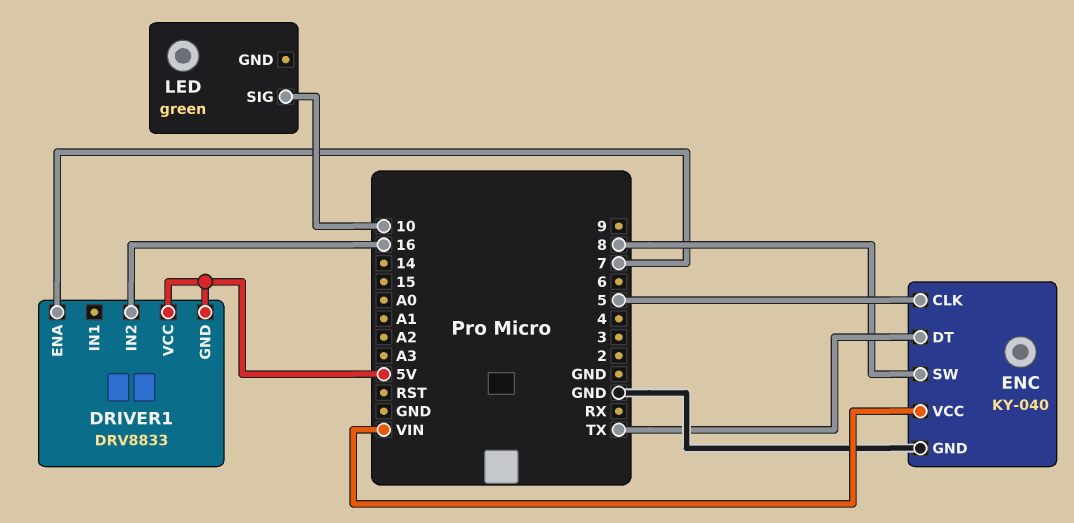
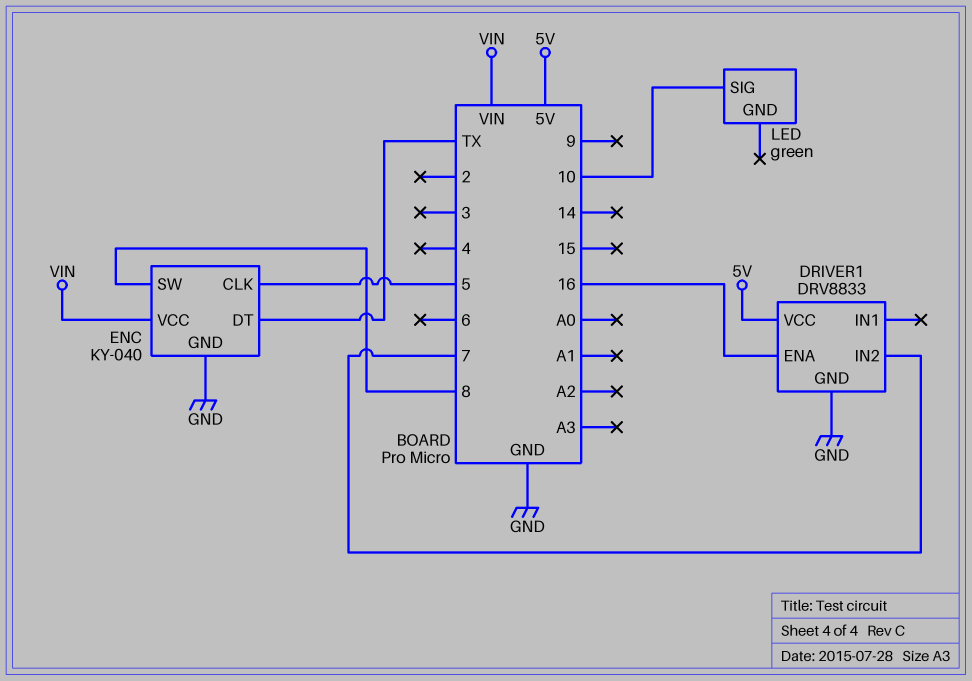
DRIVER1 pin ENA: 7 -> 16
DRIVER1 pin GND: 5V -> GND
DRIVER1 pin IN2: 16 -> 7

